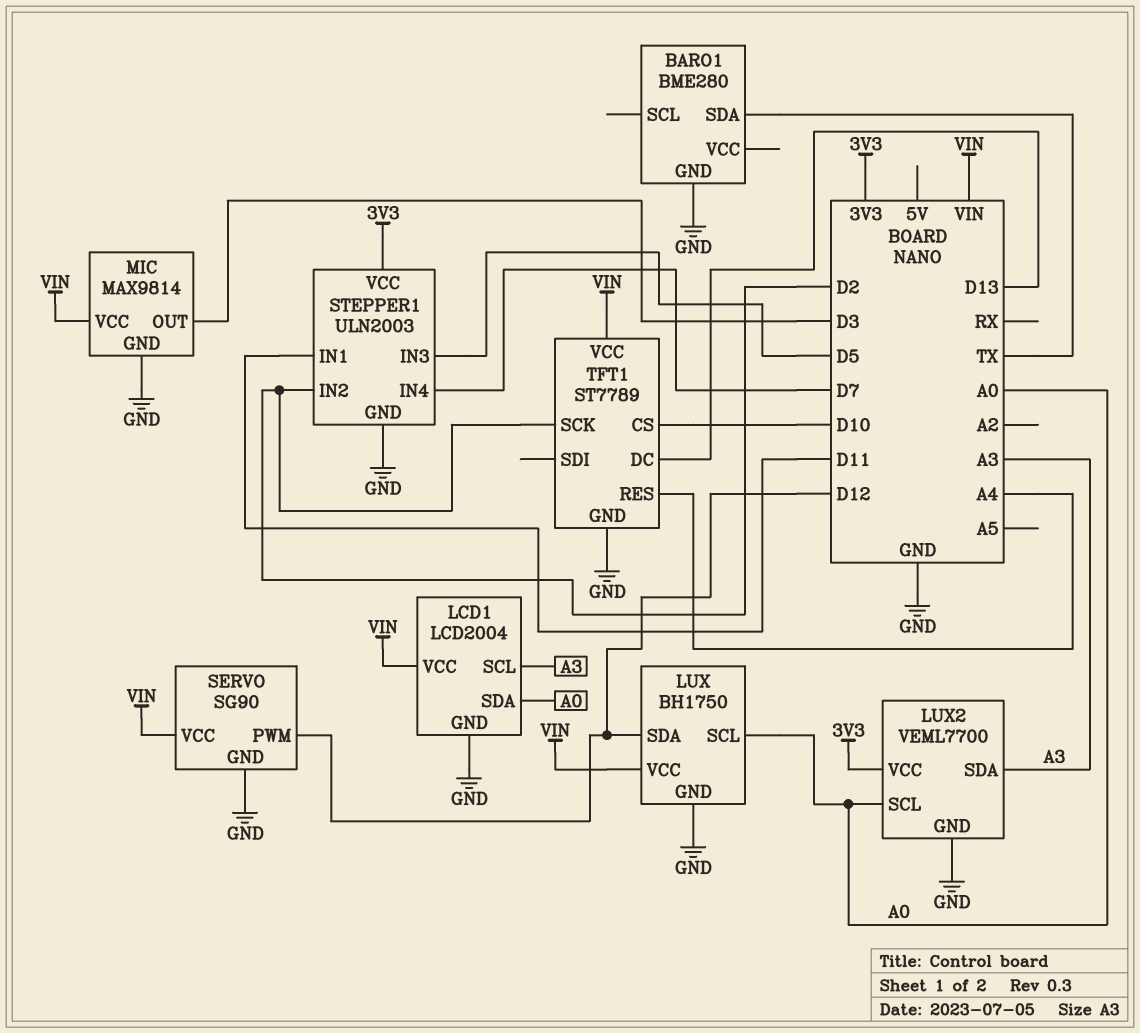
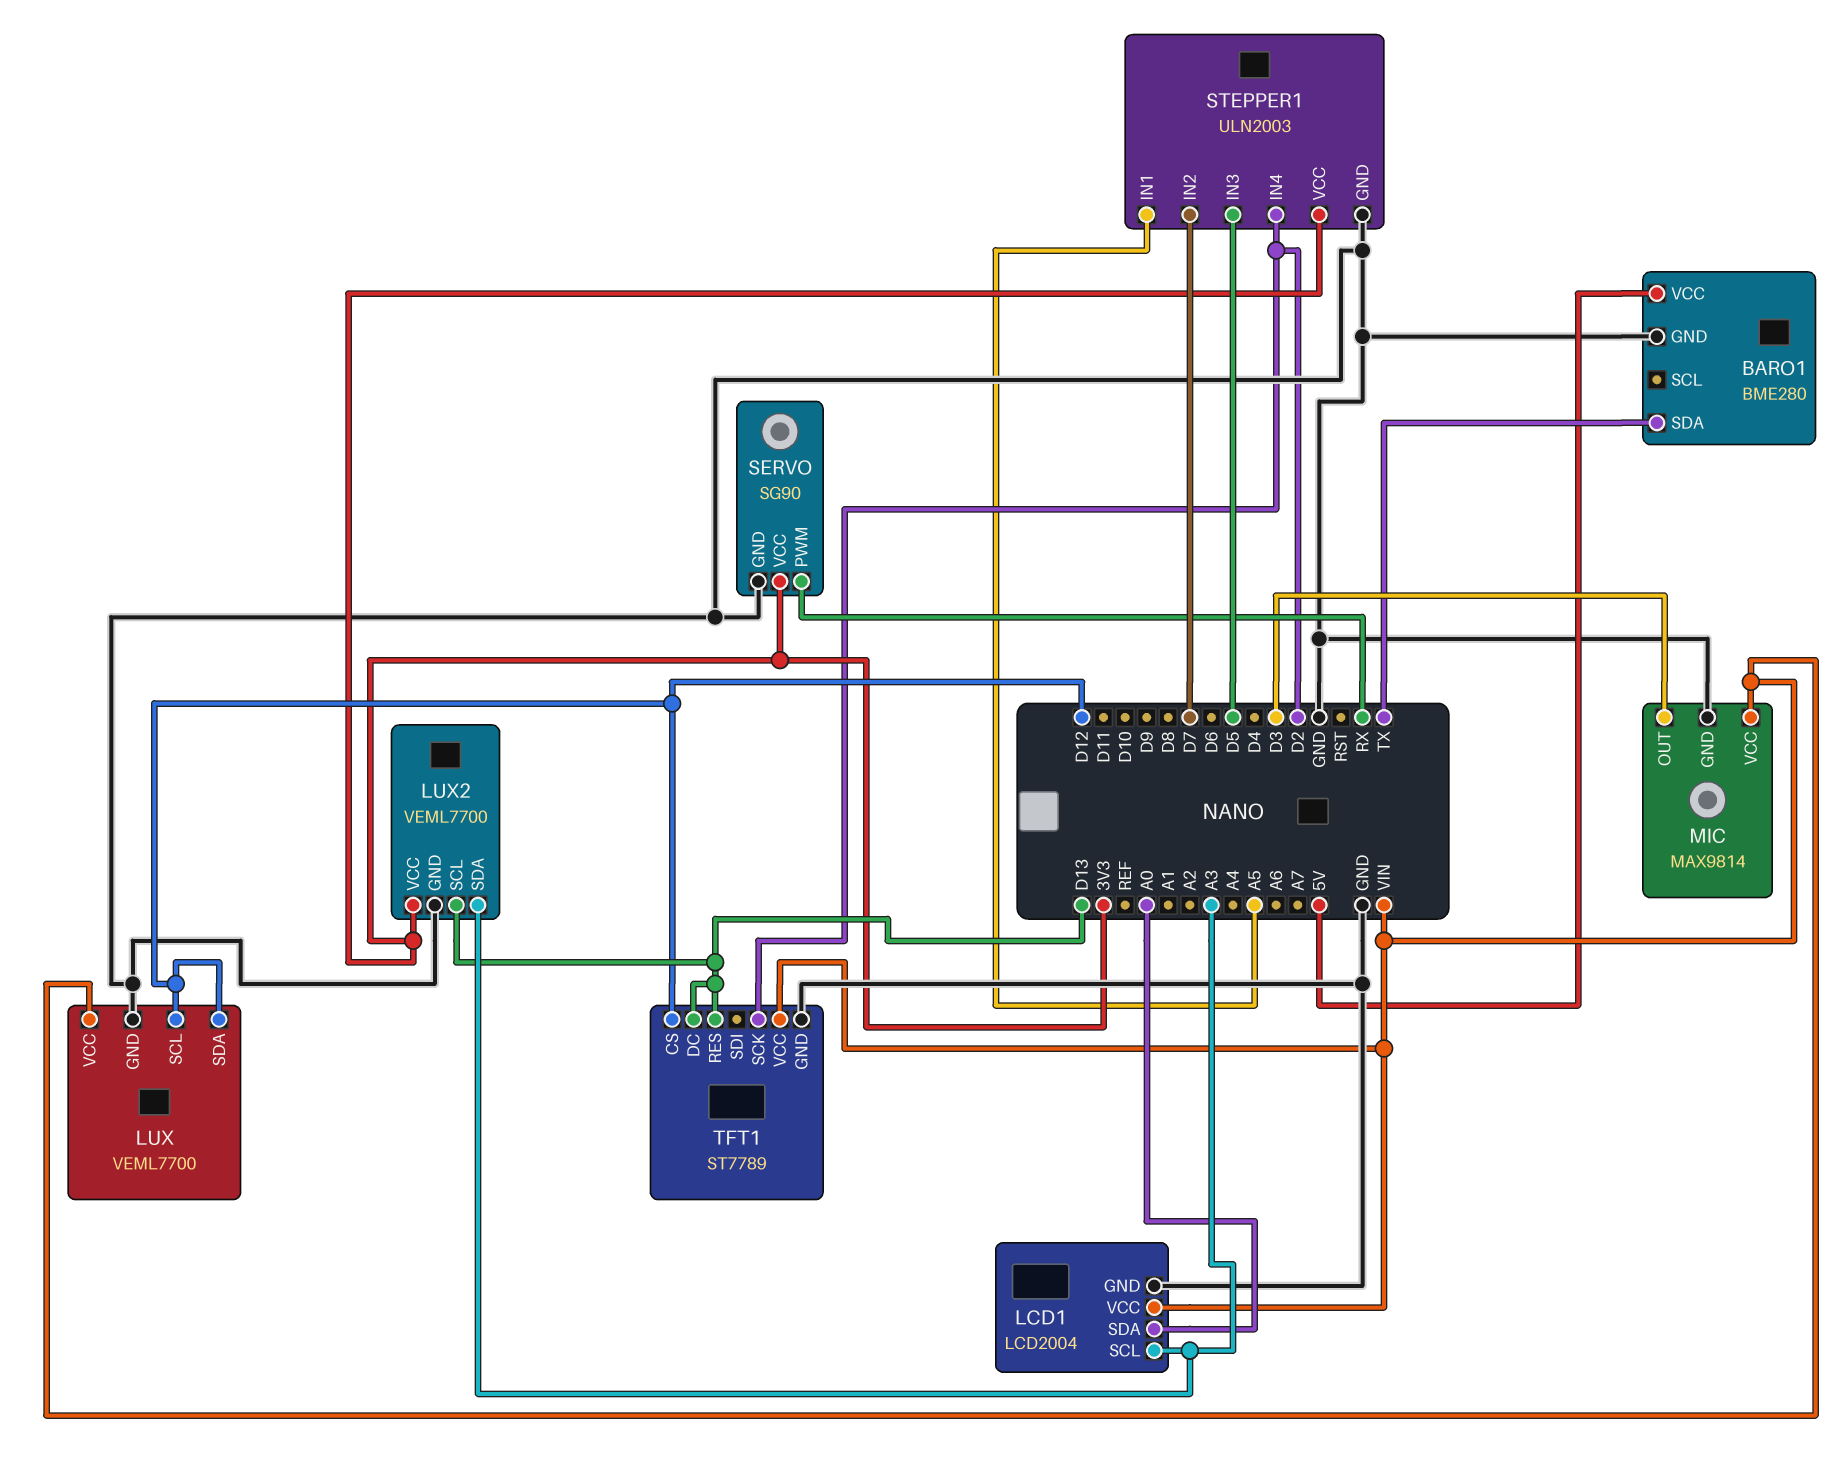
BARO1 pin VCC: none -> 5V
LUX: BH1750 -> VEML7700
LUX pin SCL: A0 -> D12
LUX2 pin SCL: A0 -> D13
SERVO pin PWM: D12 -> RX
SERVO pin VCC: VIN -> 3V3
STEPPER1 pin IN1: D11 -> A5
STEPPER1 pin IN2: D2 -> D7
STEPPER1 pin IN4: D7 -> D2
TFT1 pin CS: D10 -> D12
TFT1 pin RES: A4 -> D13

